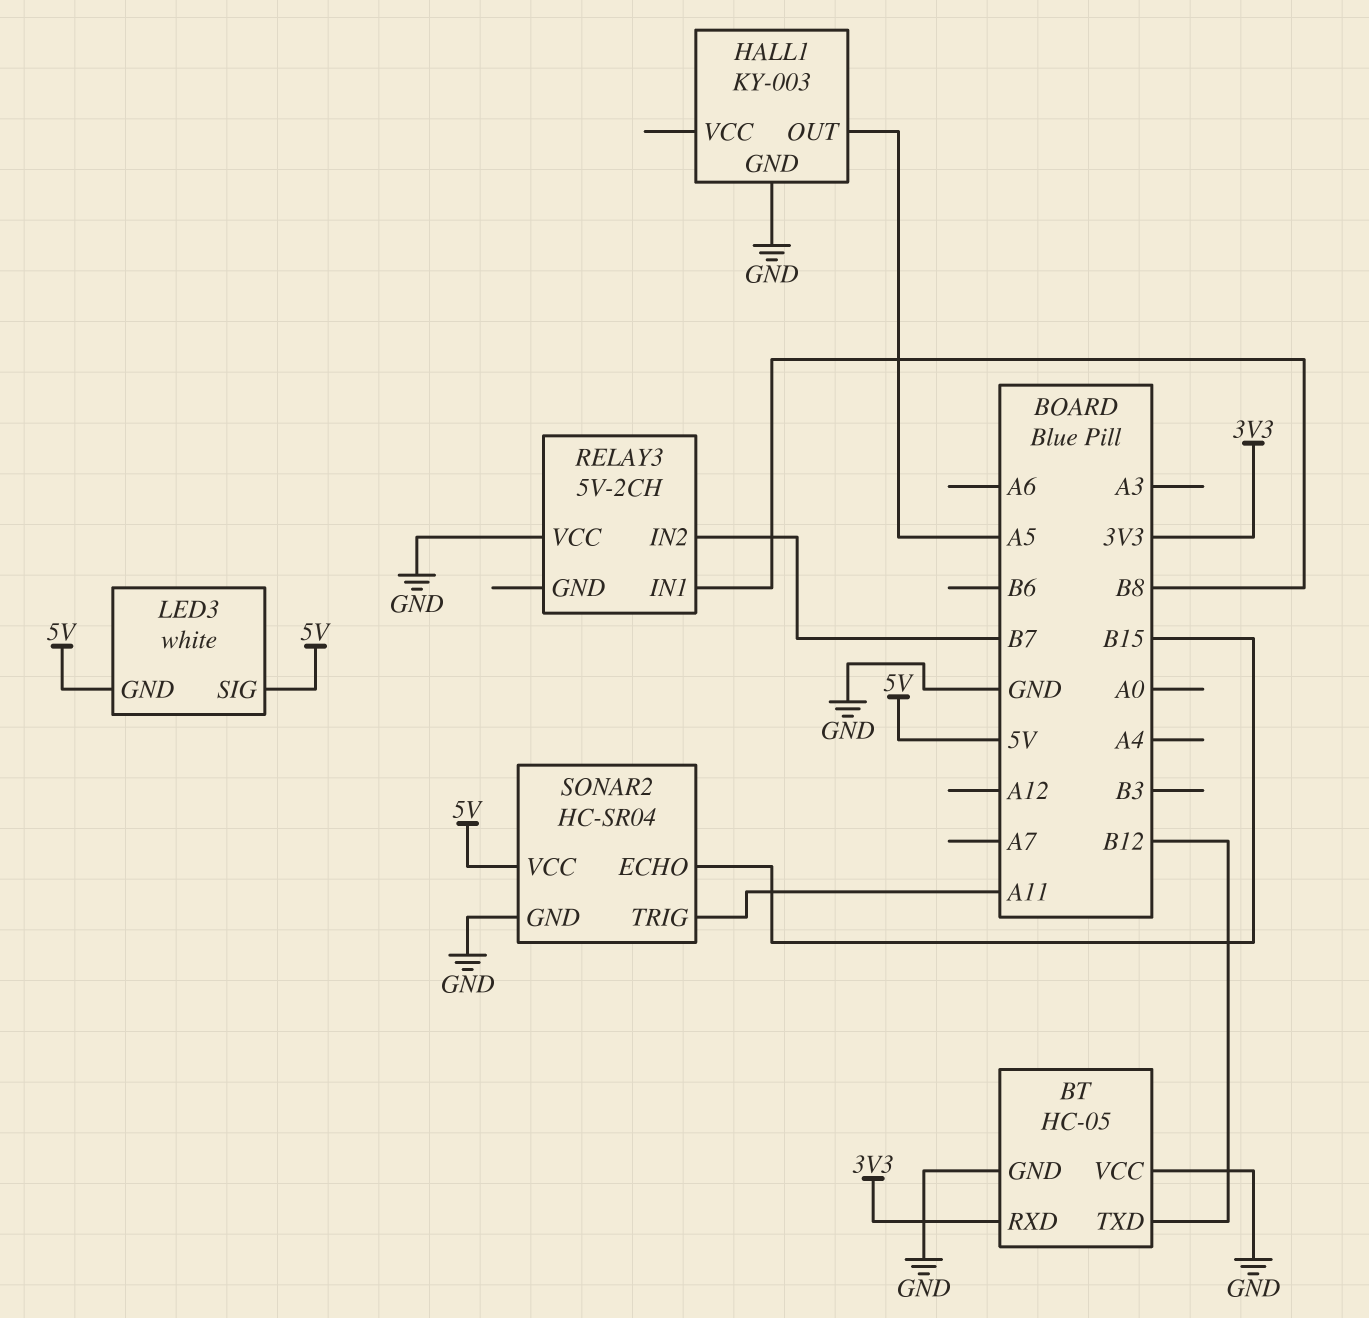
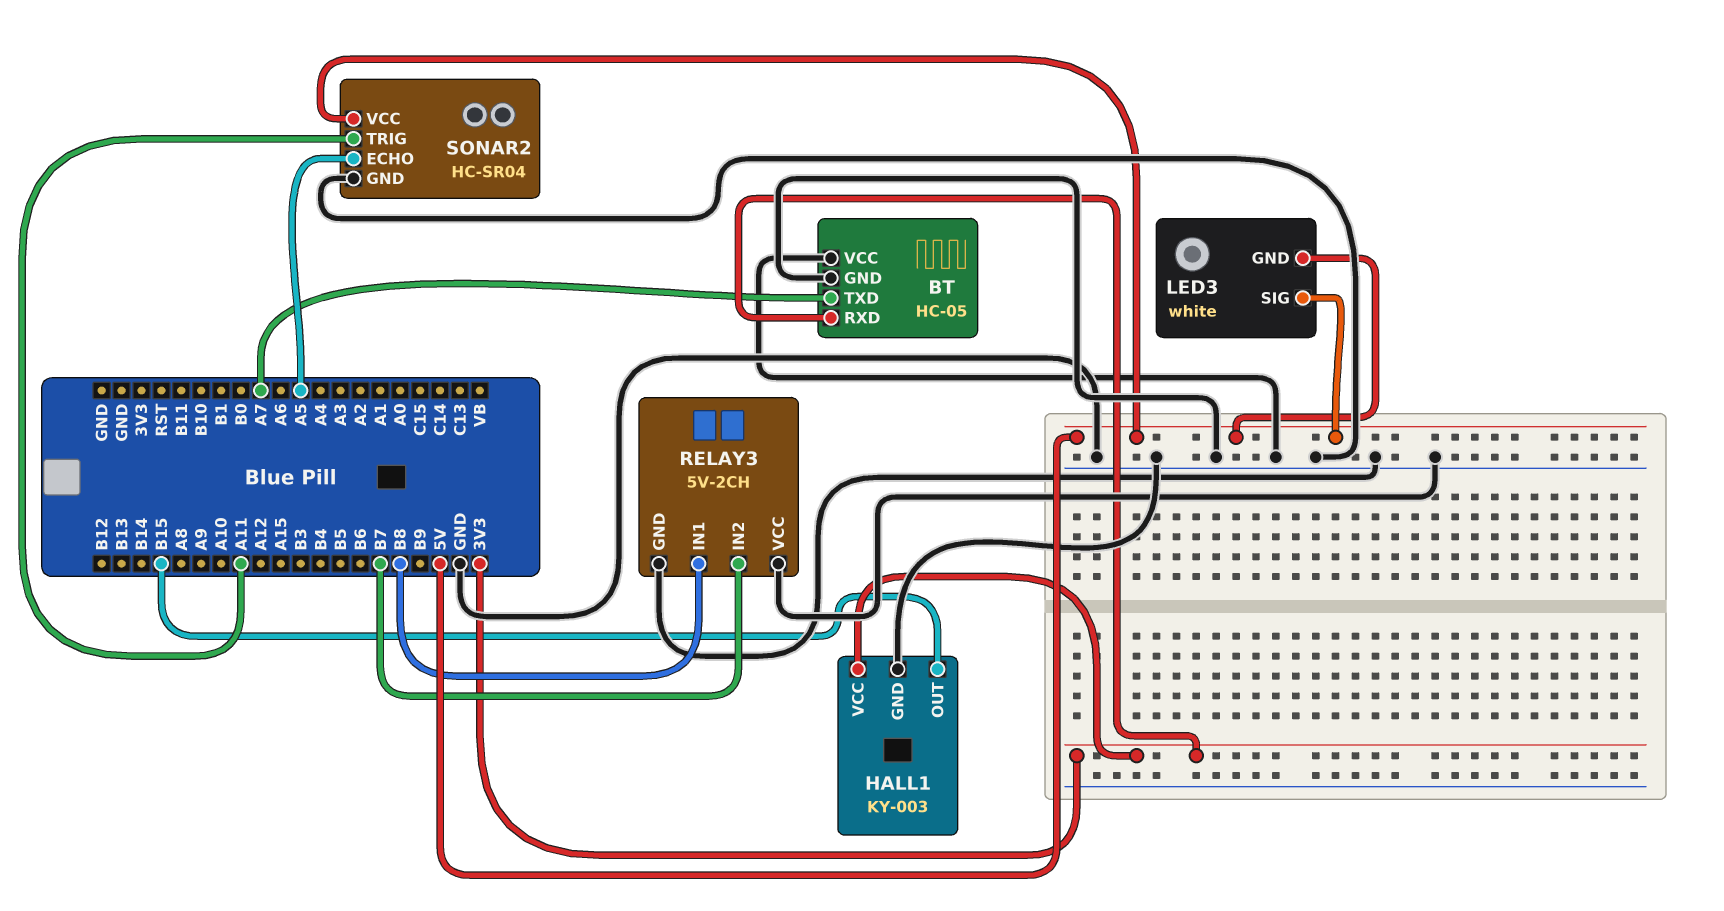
BT pin TXD: B12 -> A7
HALL1 pin OUT: A5 -> B15
HALL1 pin VCC: none -> 3V3
RELAY3 pin GND: none -> GND
SONAR2 pin ECHO: B15 -> A5

